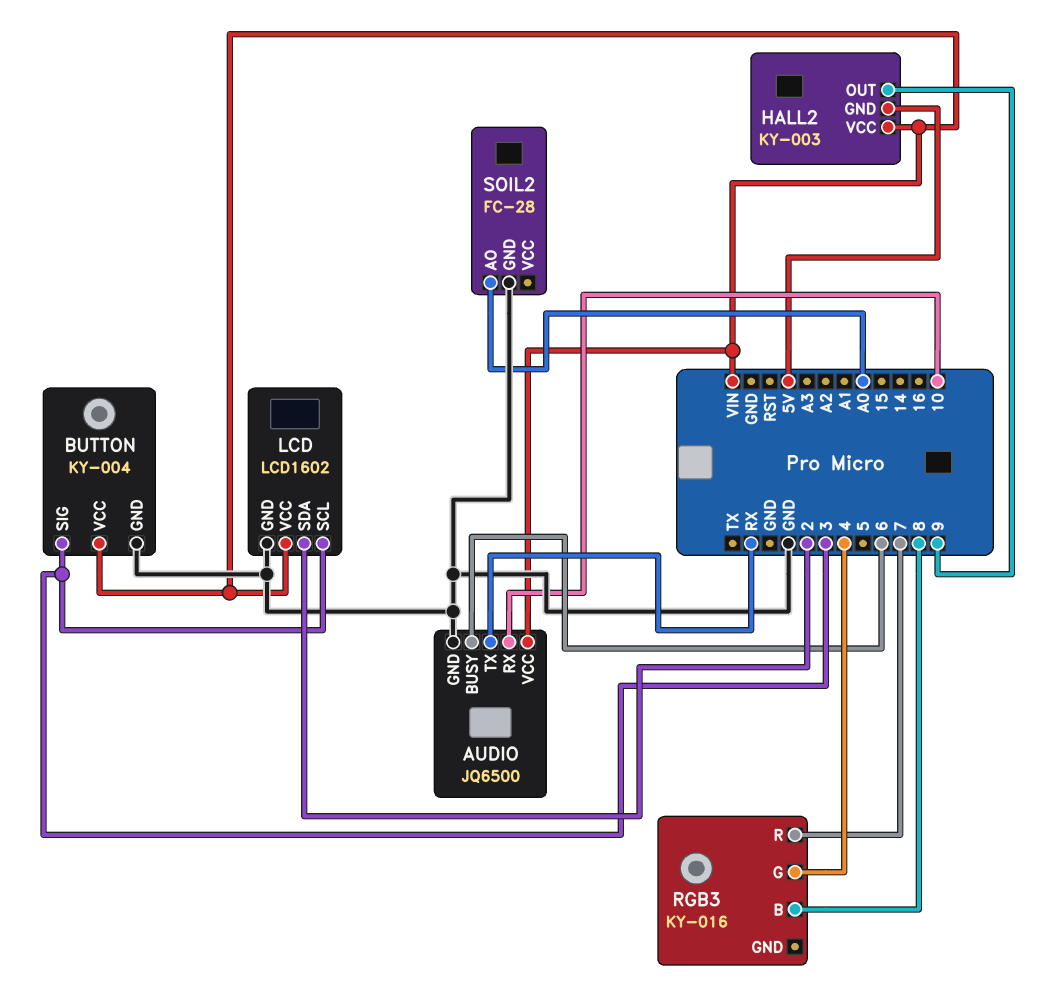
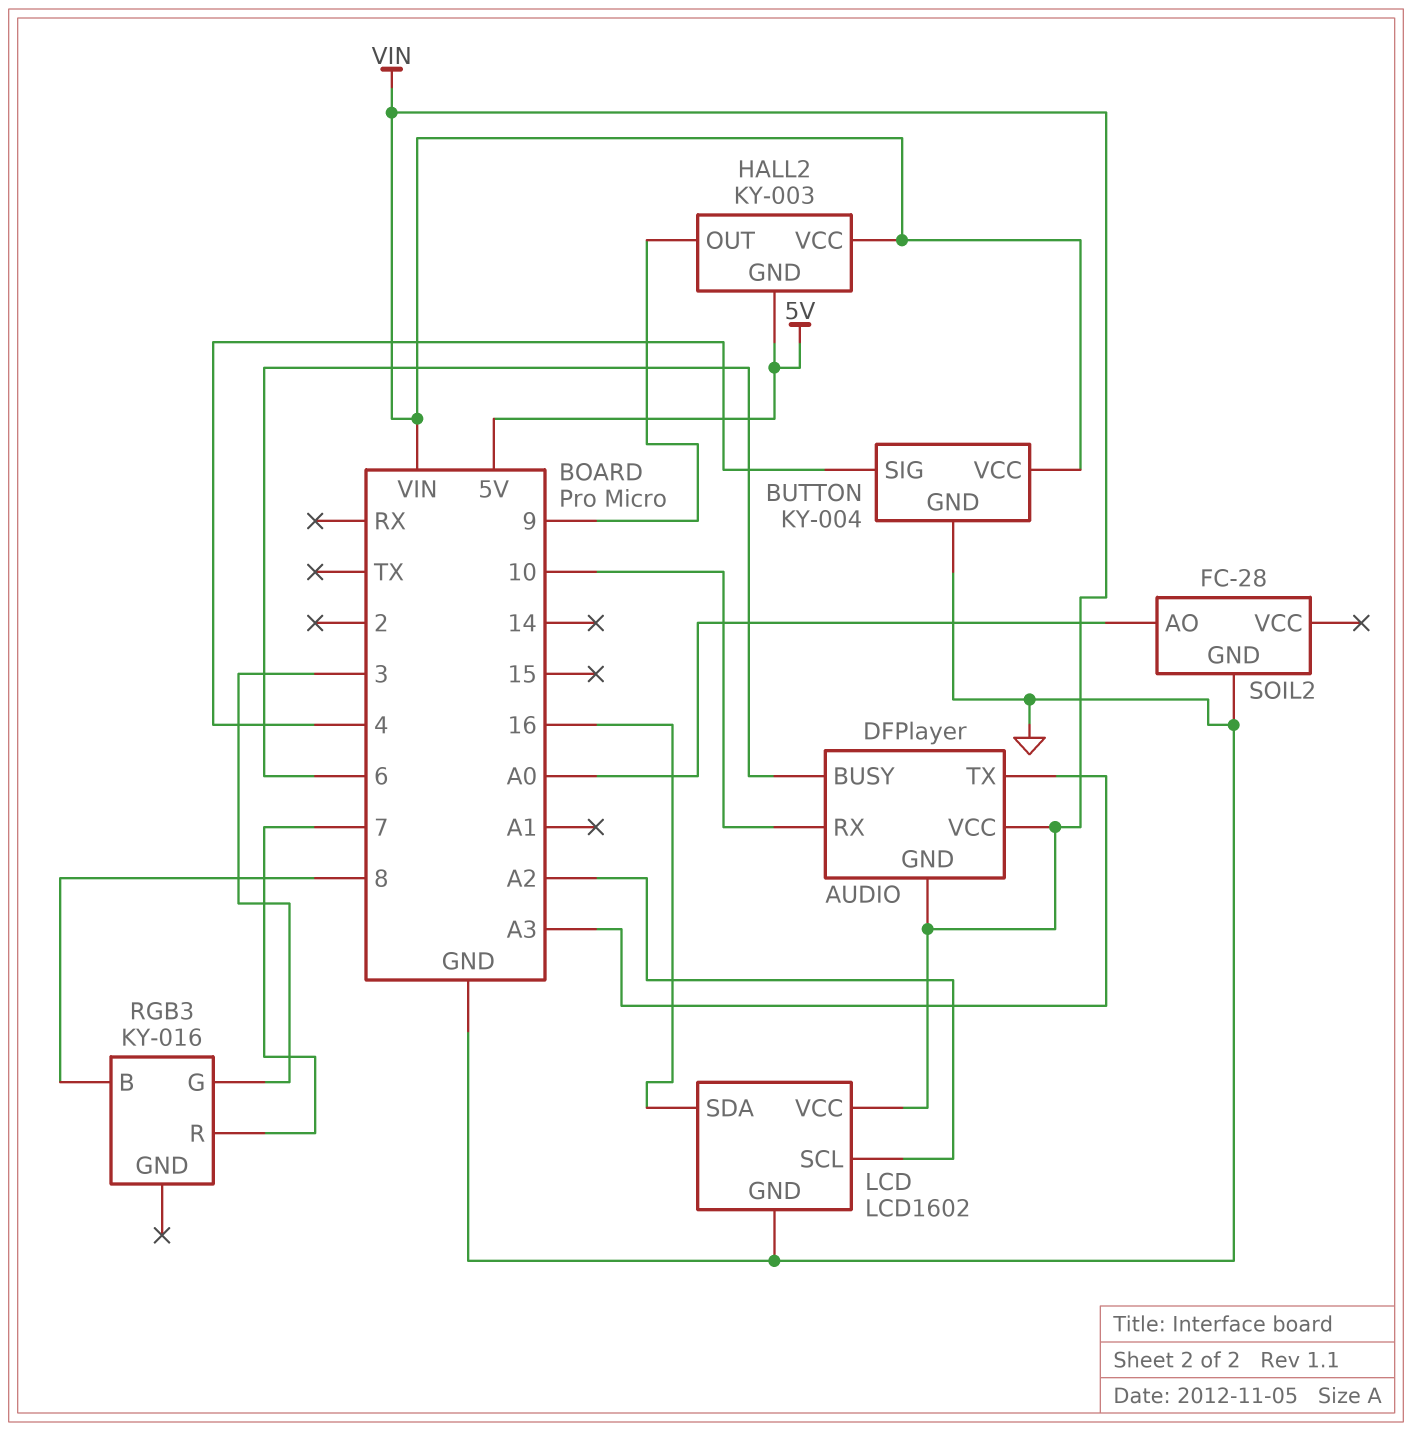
AUDIO: JQ6500 -> DFPlayer
AUDIO pin GND: GND -> VIN
AUDIO pin TX: RX -> A3
BUTTON pin SIG: 3 -> 4
LCD pin SCL: 3 -> A2
LCD pin SDA: 2 -> 16
RGB3 pin G: 4 -> 3

